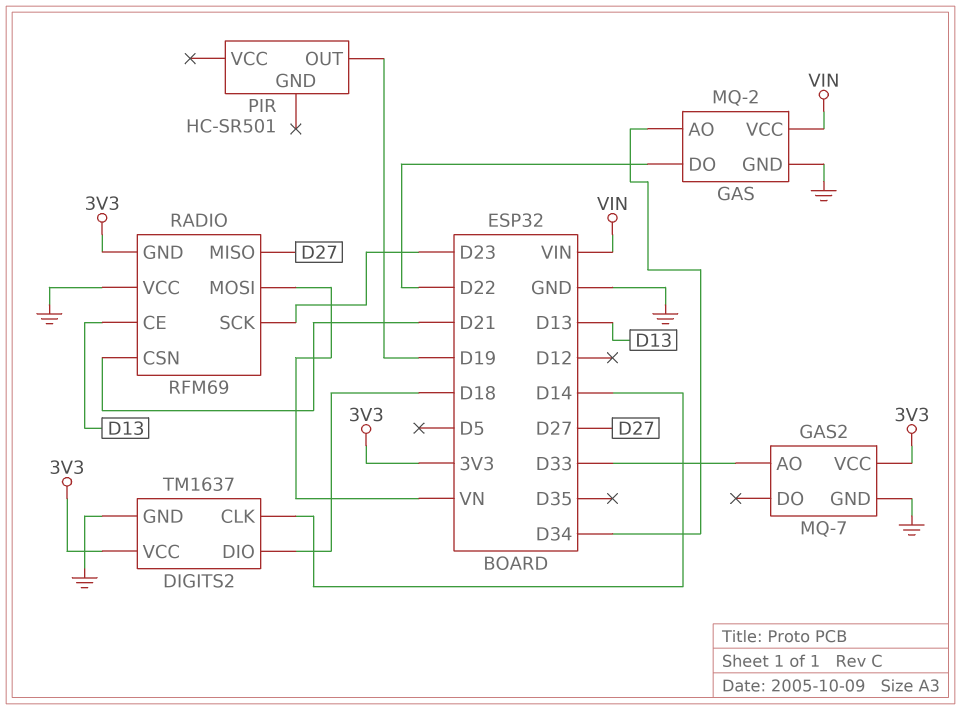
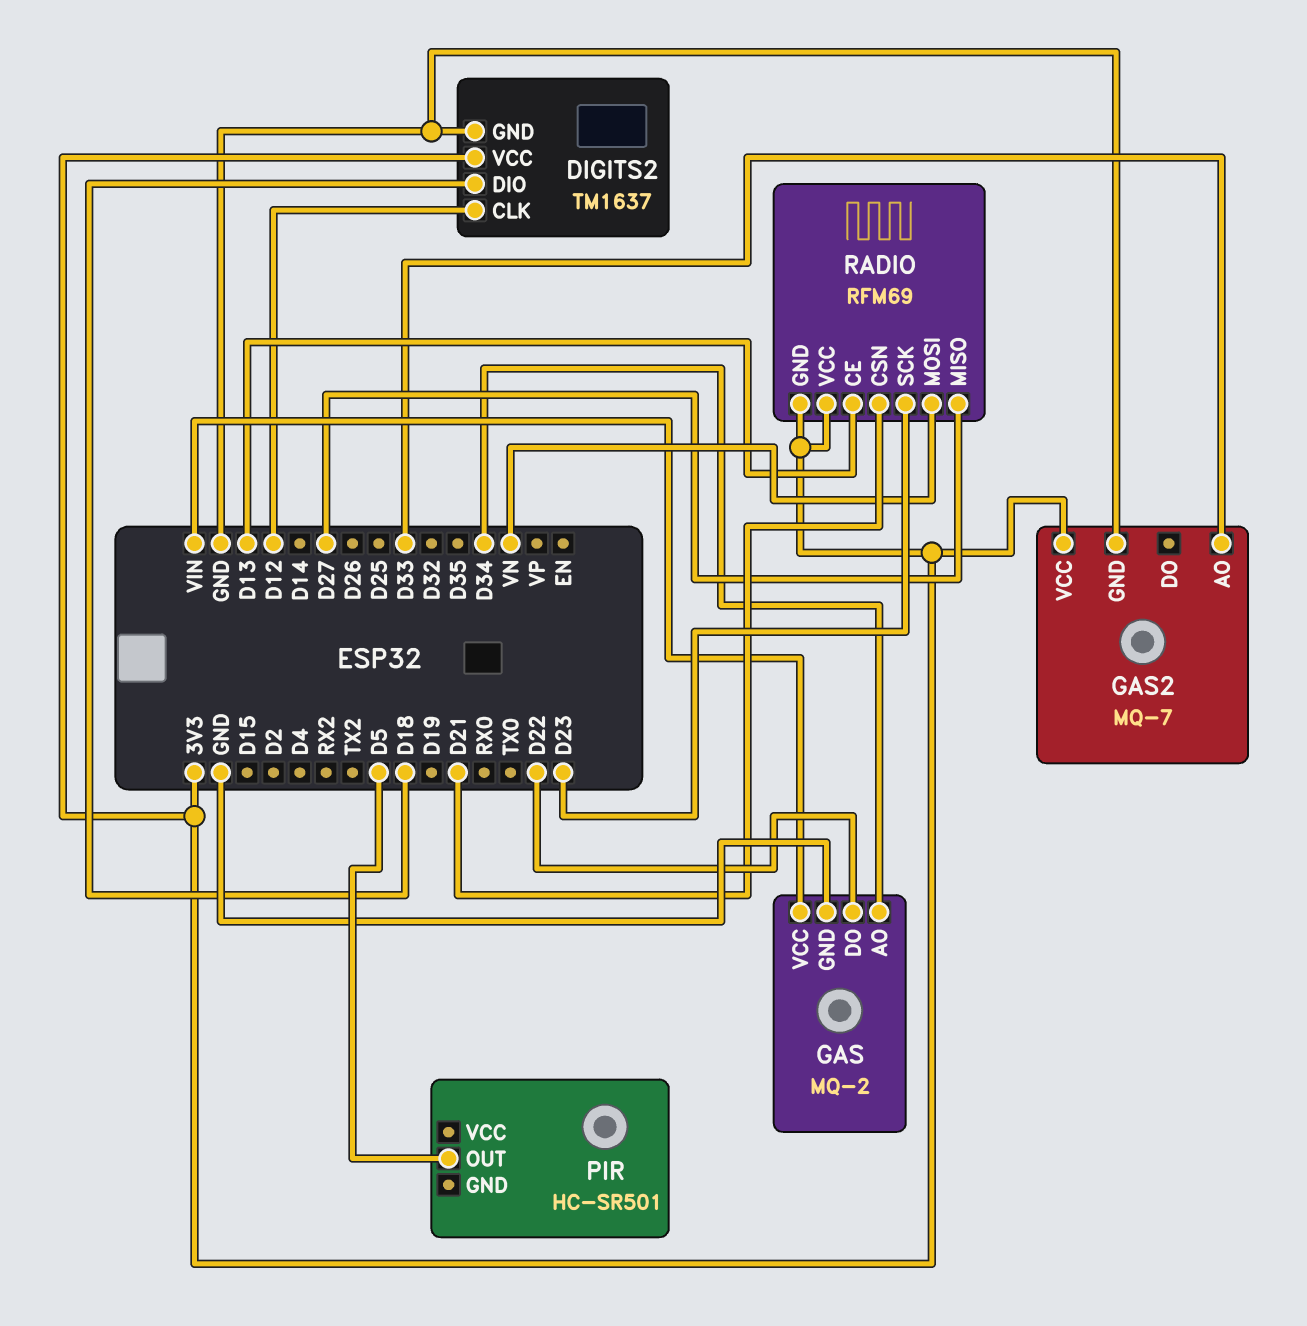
DIGITS2 pin CLK: D14 -> D12
PIR pin OUT: D19 -> D5
RADIO pin VCC: GND -> 3V3

